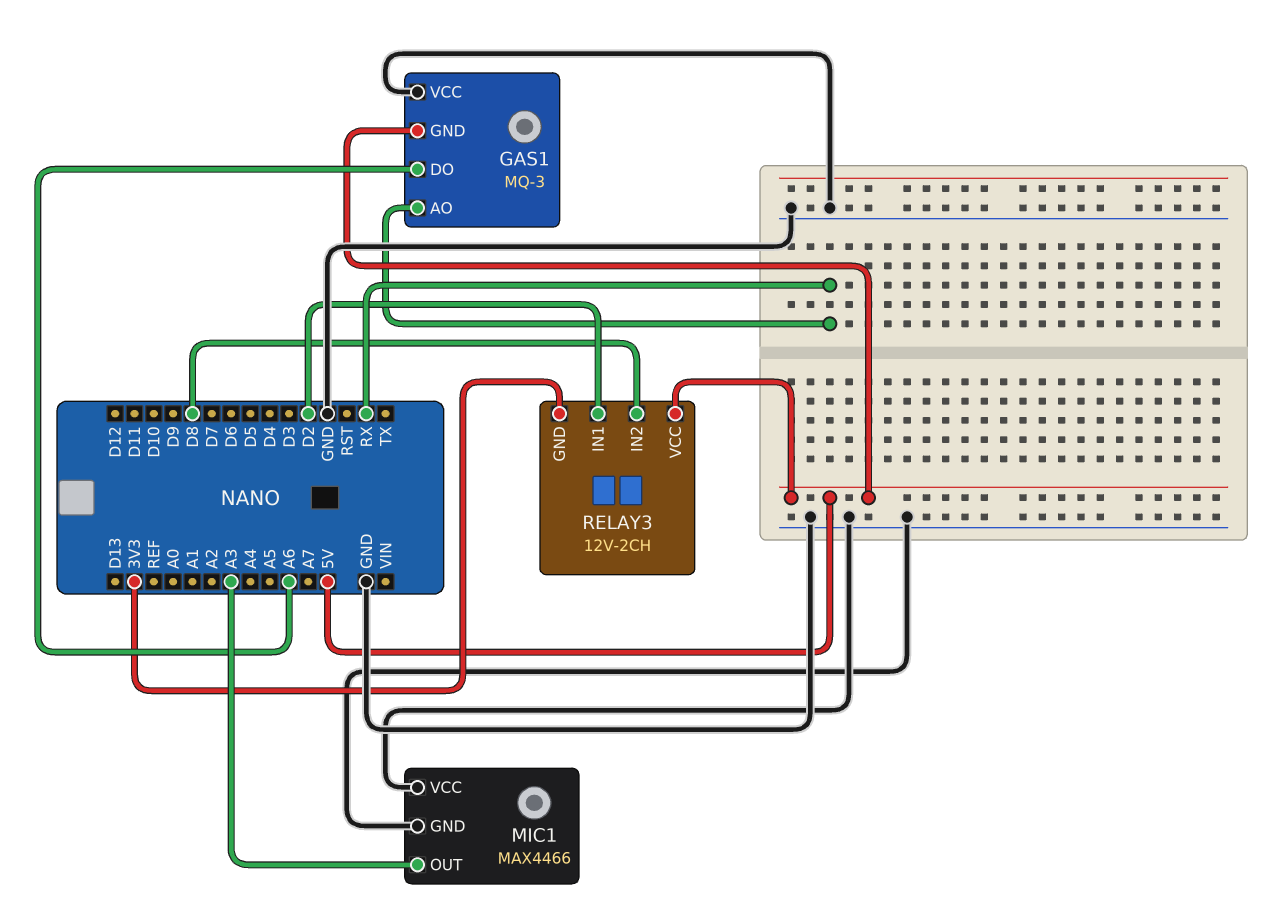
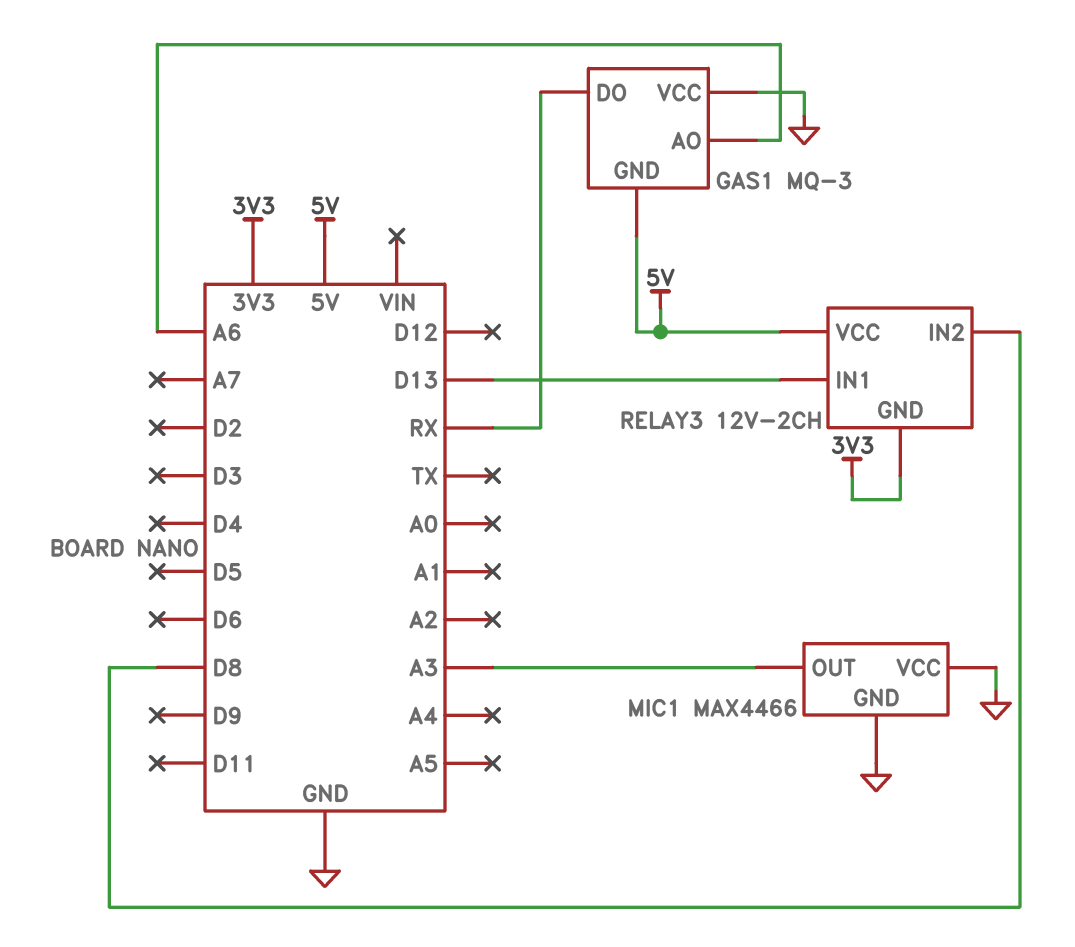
GAS1 pin AO: RX -> A6
GAS1 pin DO: A6 -> RX
RELAY3 pin IN1: D2 -> D13

